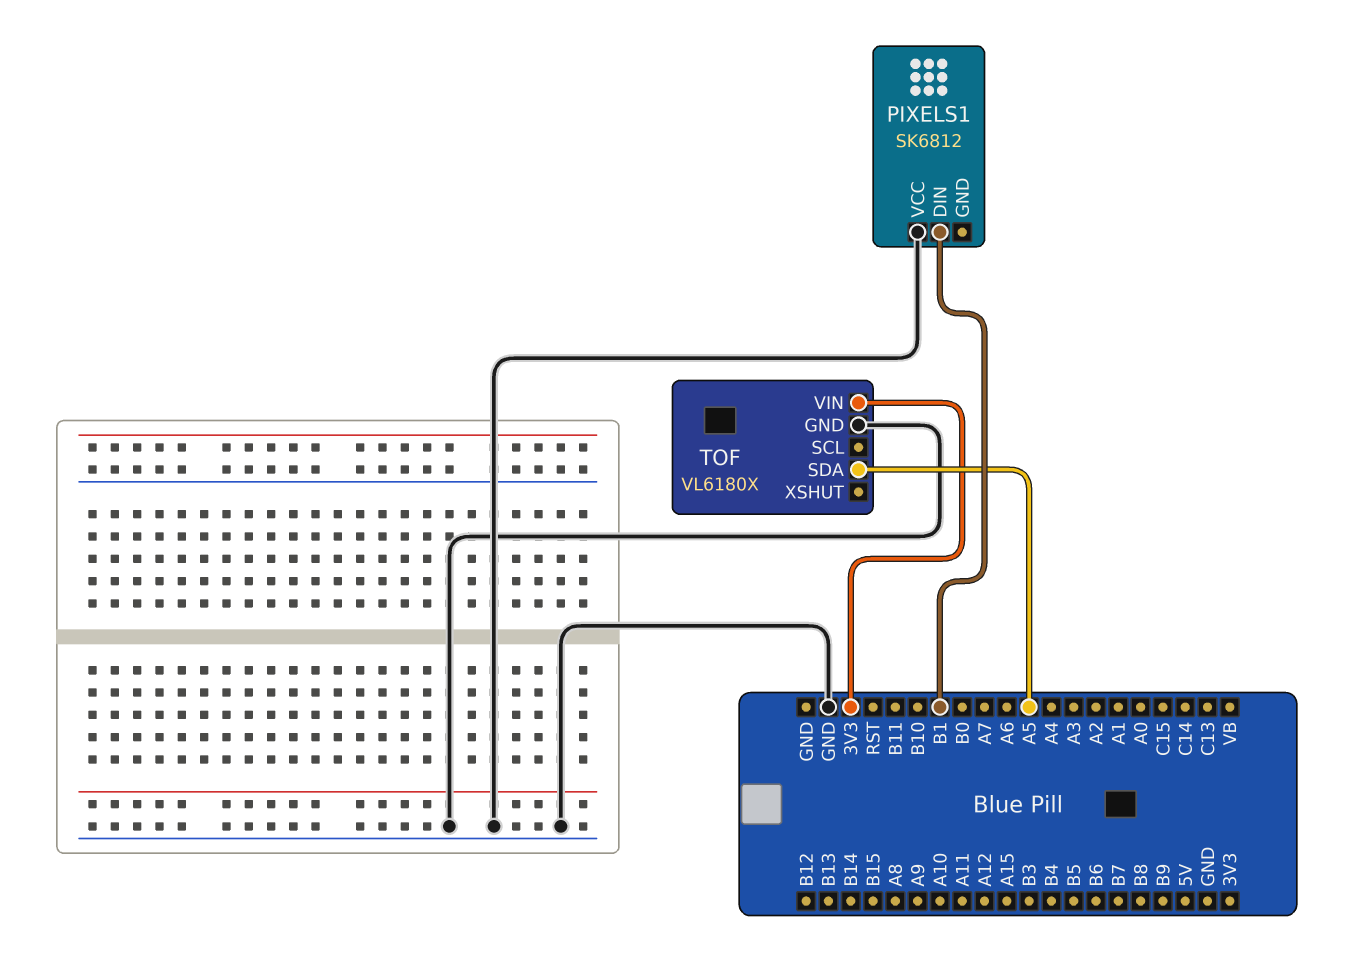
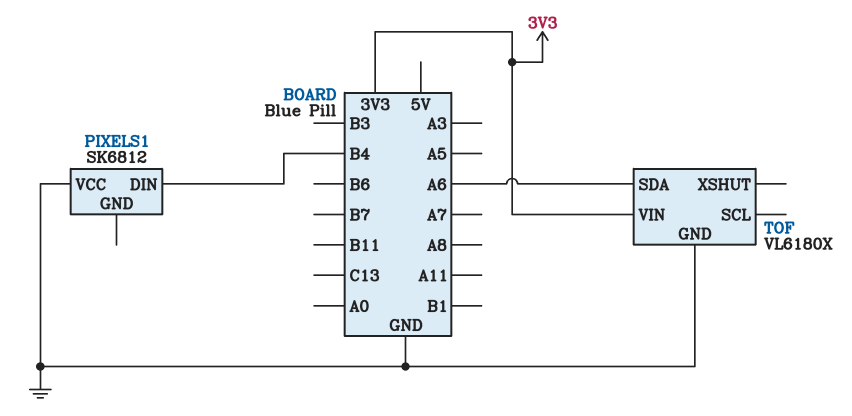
PIXELS1 pin DIN: B1 -> B4
TOF pin SDA: A5 -> A6

